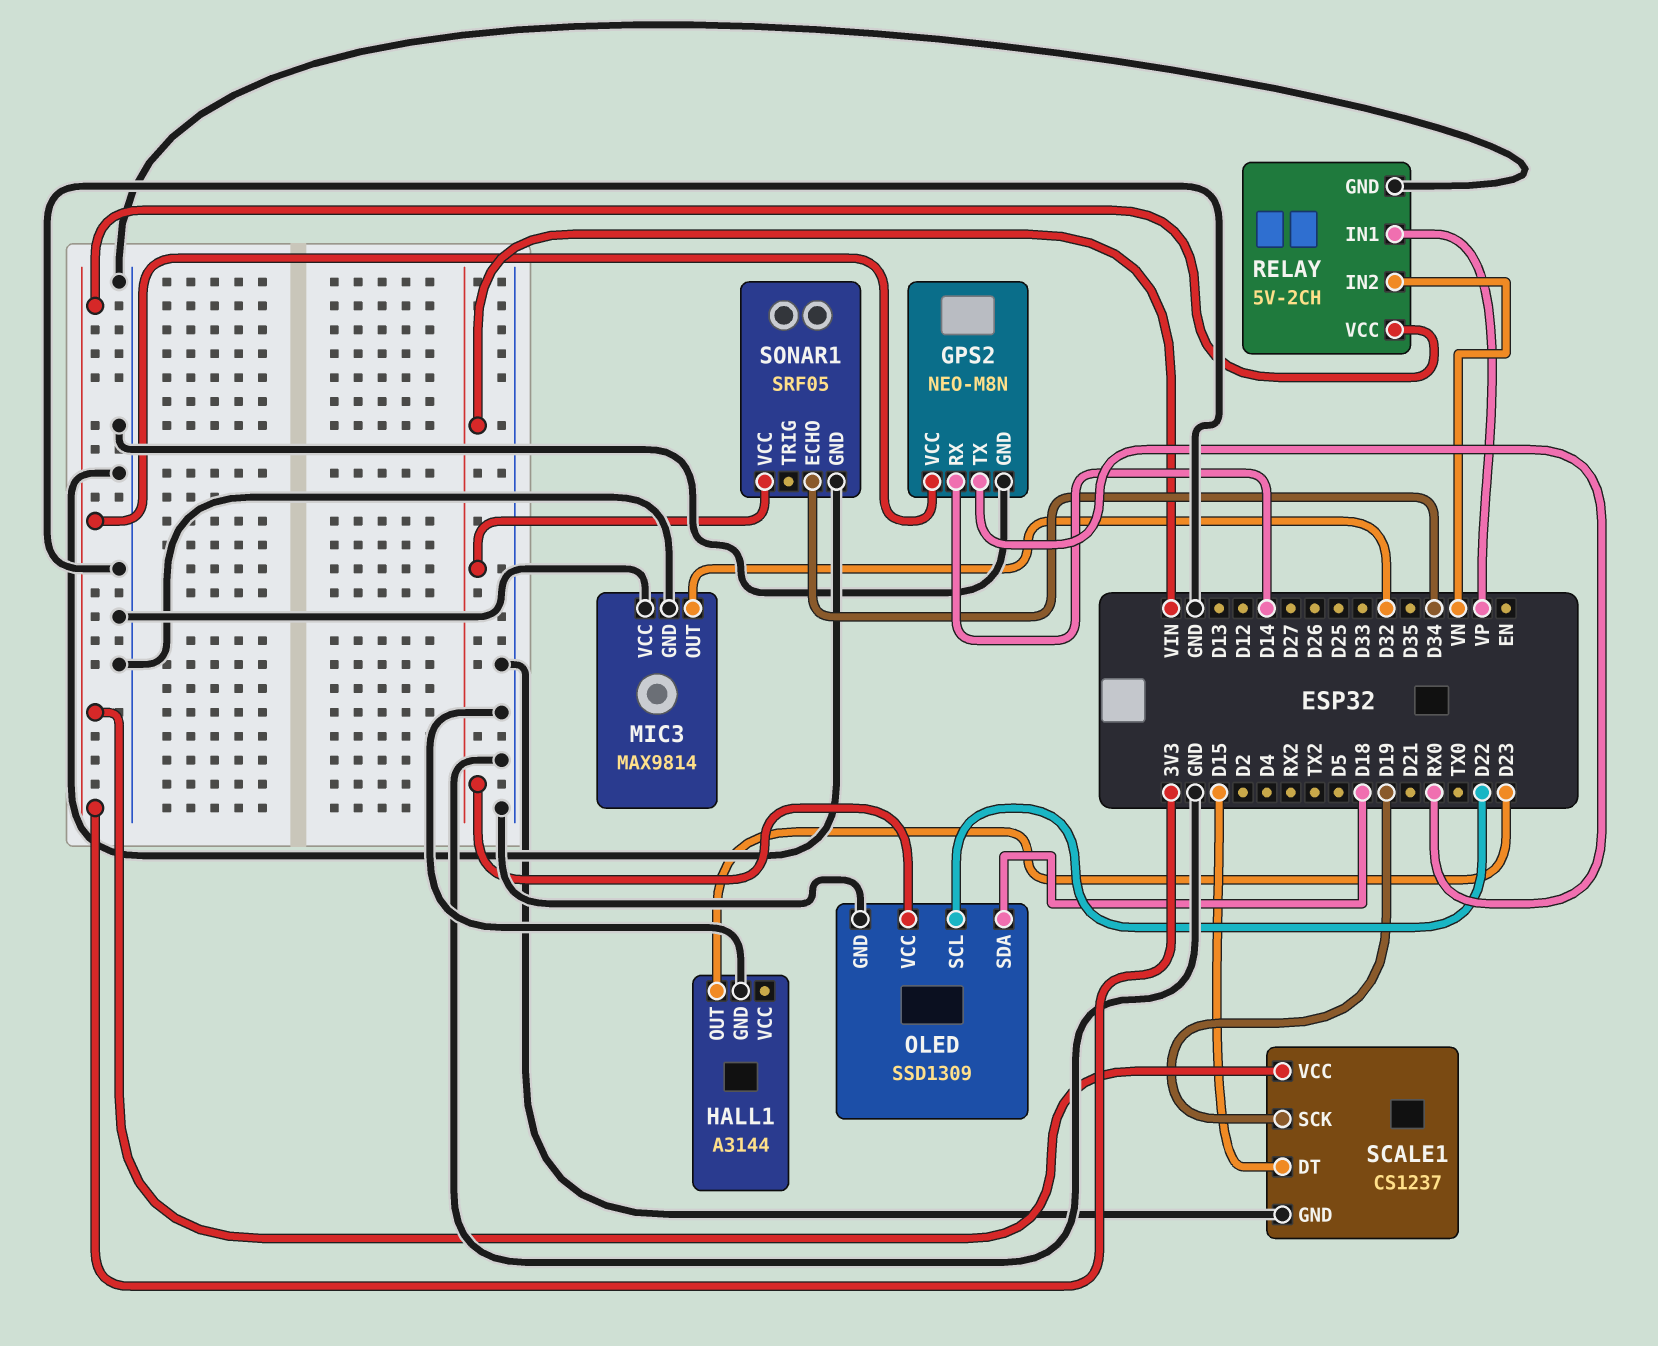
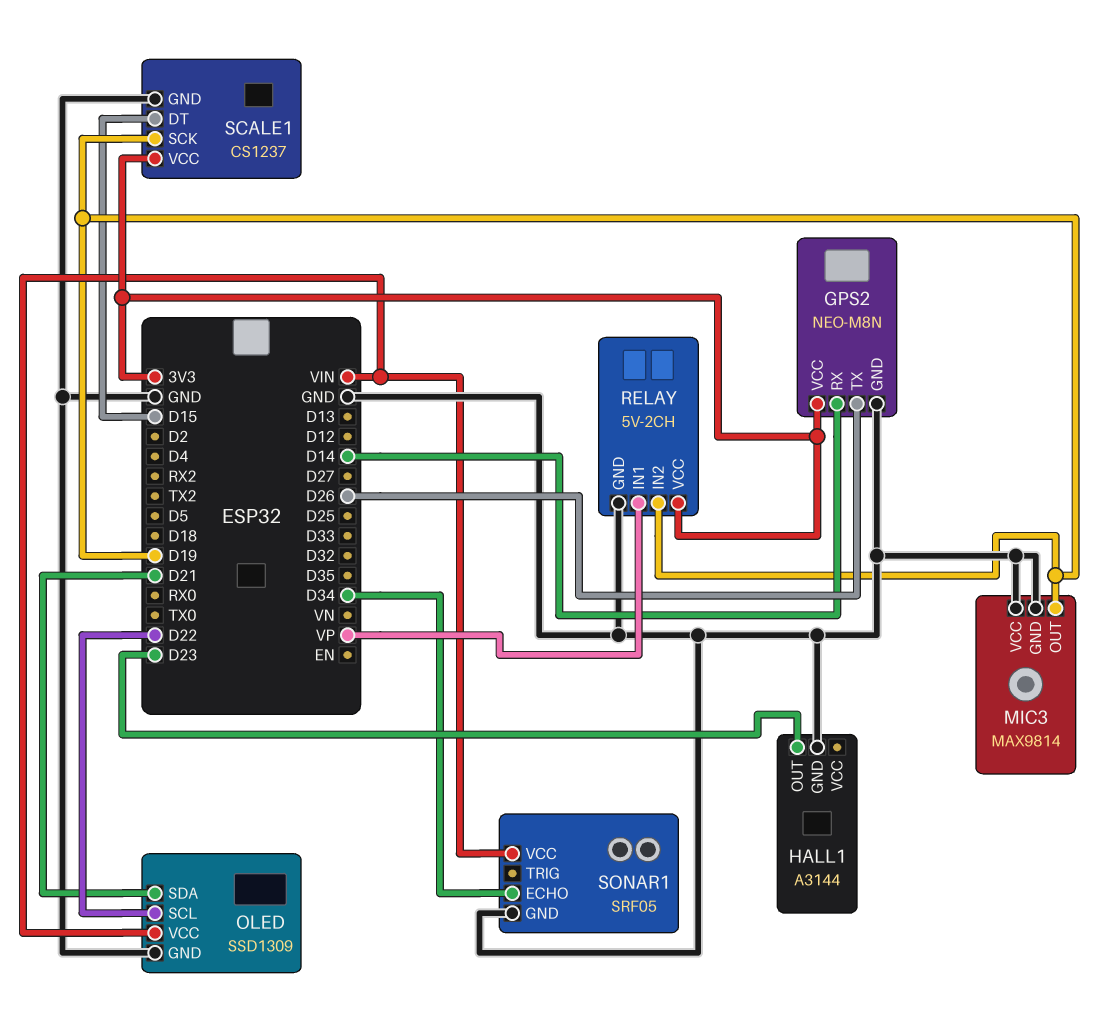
GPS2 pin TX: RX0 -> D26
MIC3 pin OUT: D32 -> D19
OLED pin SDA: D18 -> D21
RELAY pin IN2: VN -> D19

